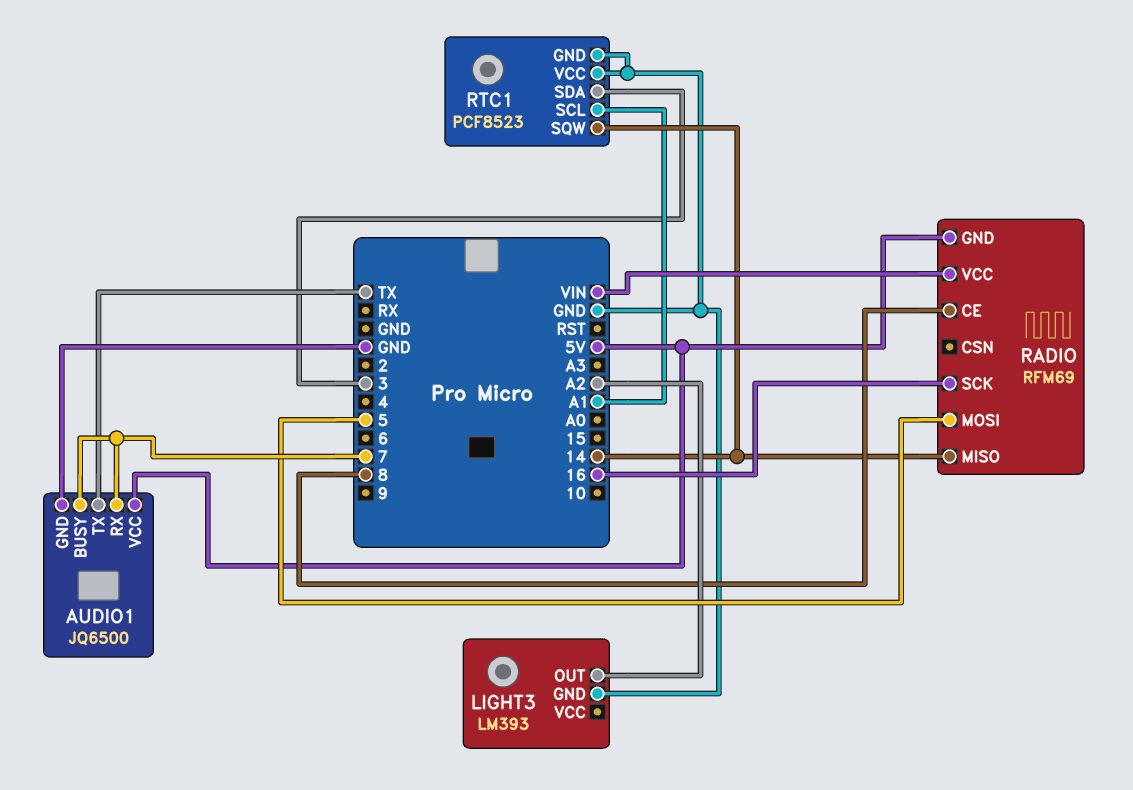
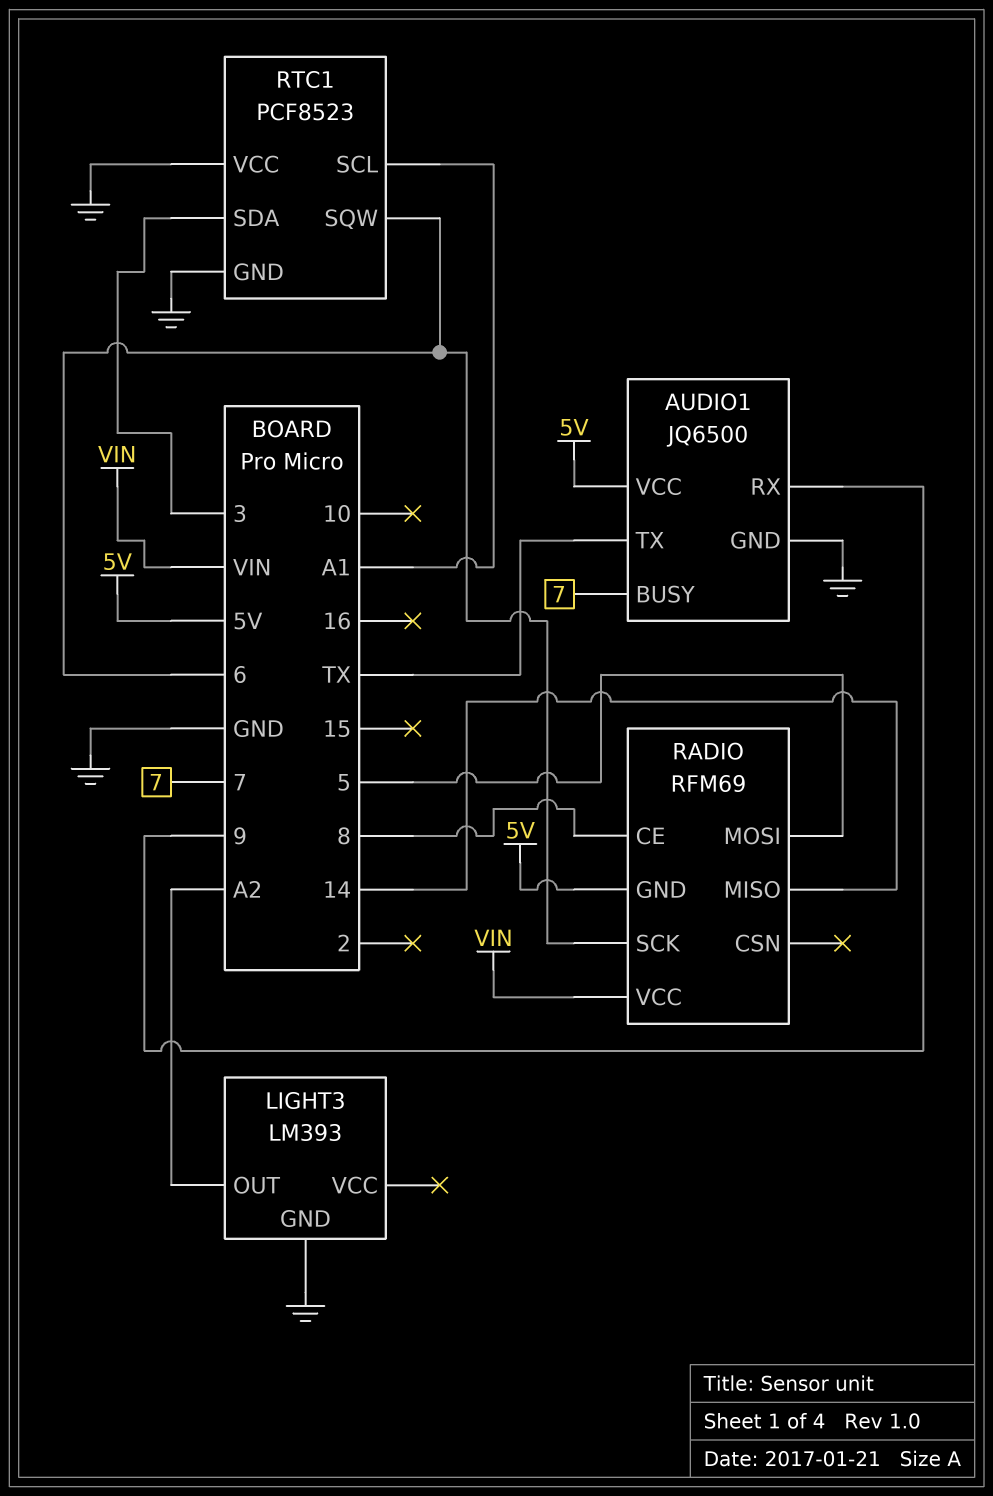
AUDIO1 pin RX: 7 -> 9
RADIO pin SCK: 16 -> 6
RTC1 pin SQW: 14 -> 6

